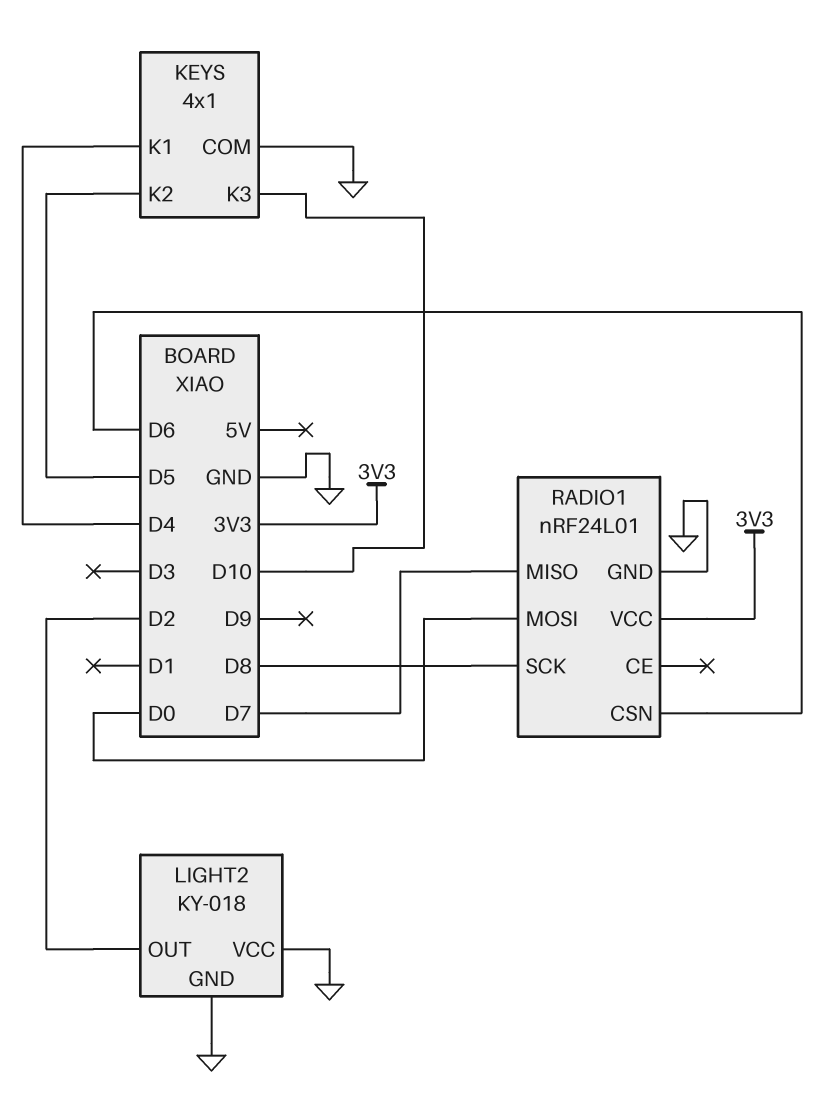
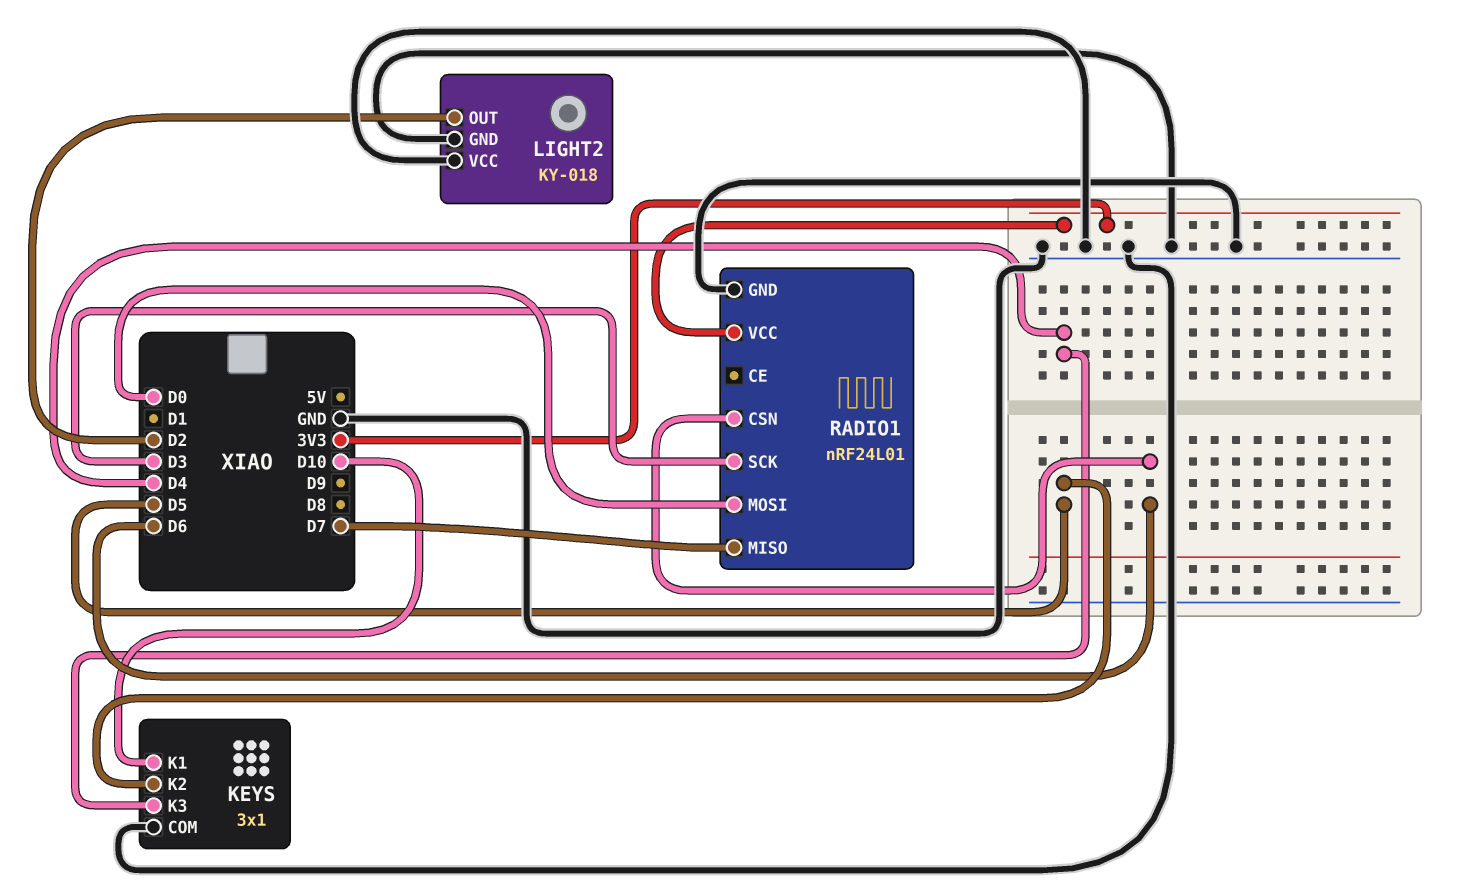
KEYS: 4x1 -> 3x1
KEYS pin K1: D4 -> D10
KEYS pin K3: D10 -> D4
RADIO1 pin SCK: D8 -> D3

